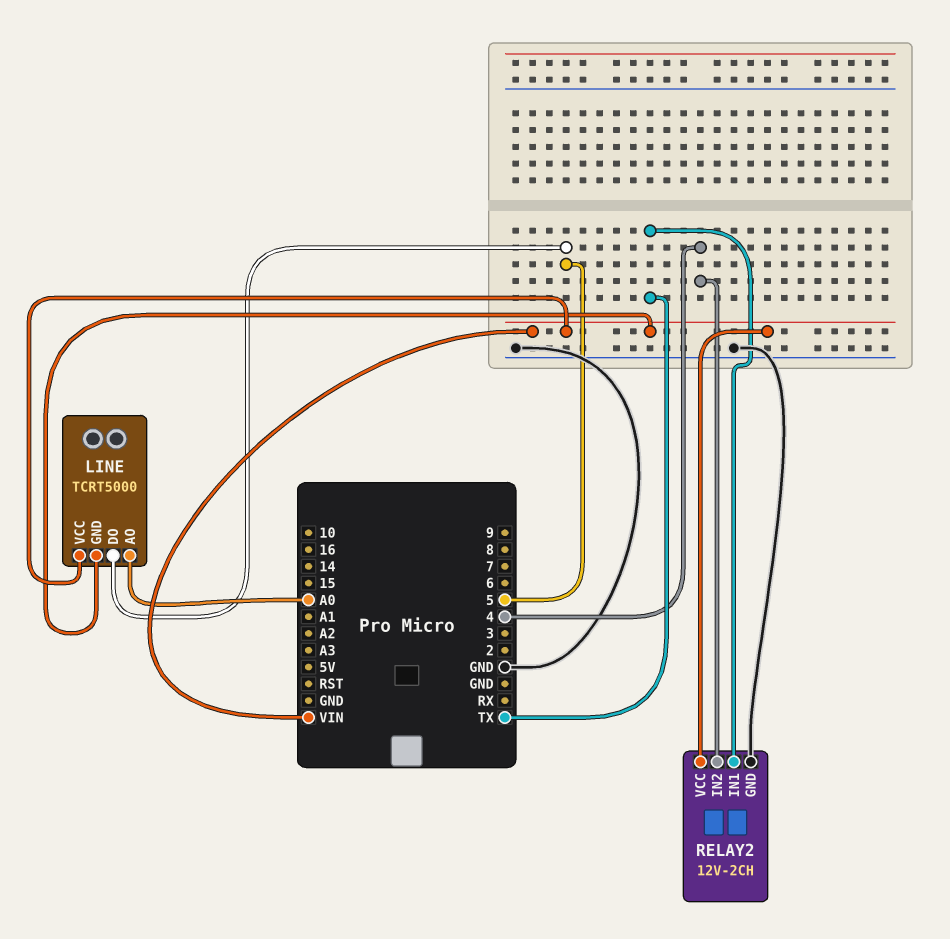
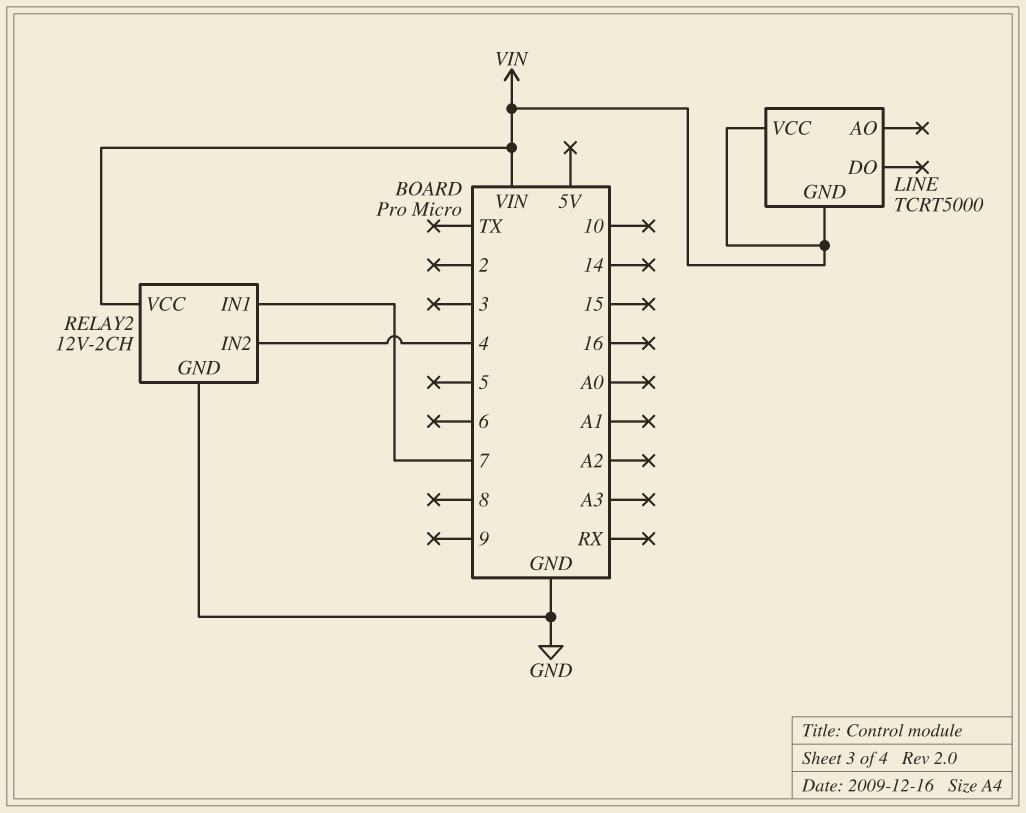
LINE pin AO: A0 -> none
LINE pin DO: 5 -> none
RELAY2 pin IN1: TX -> 7

